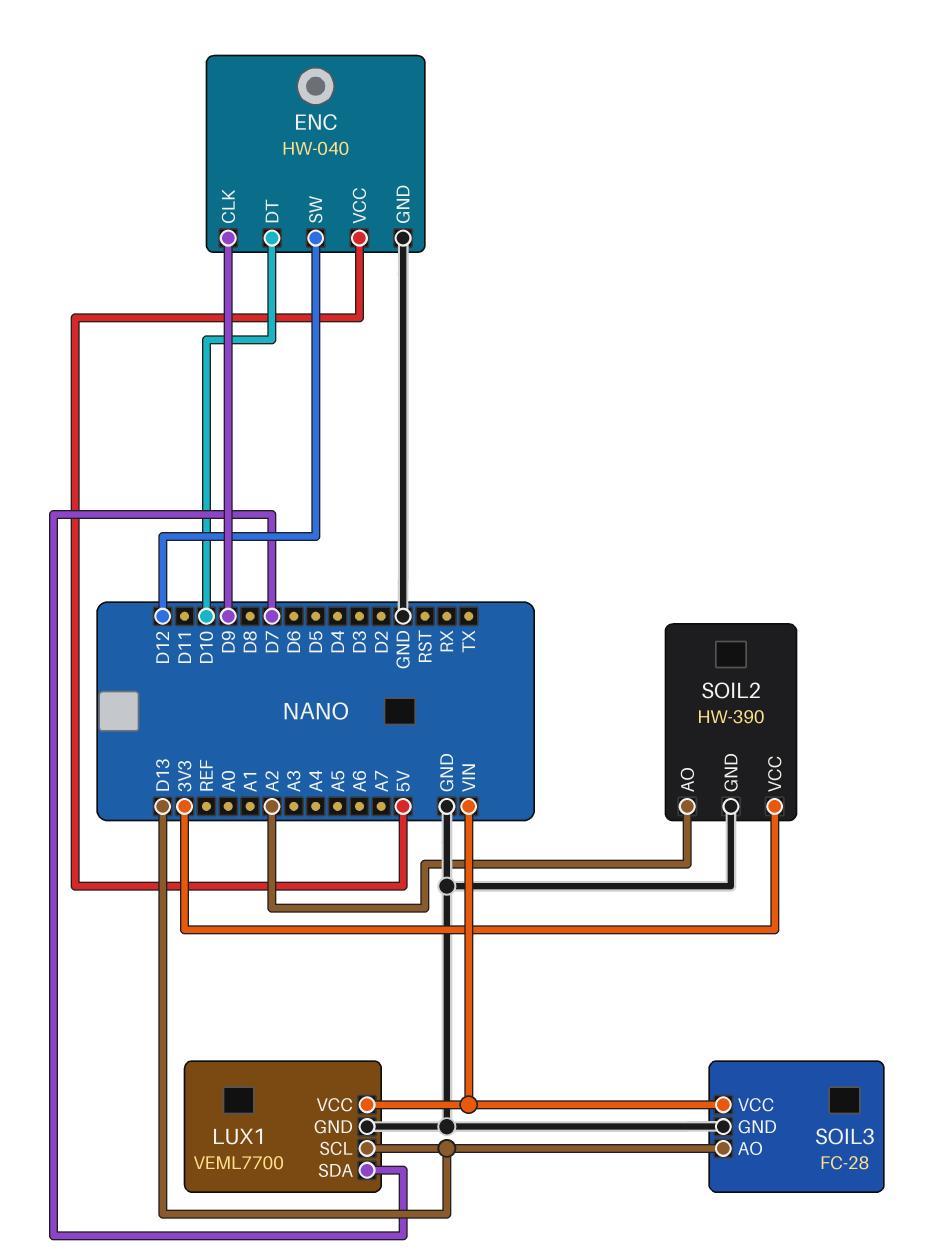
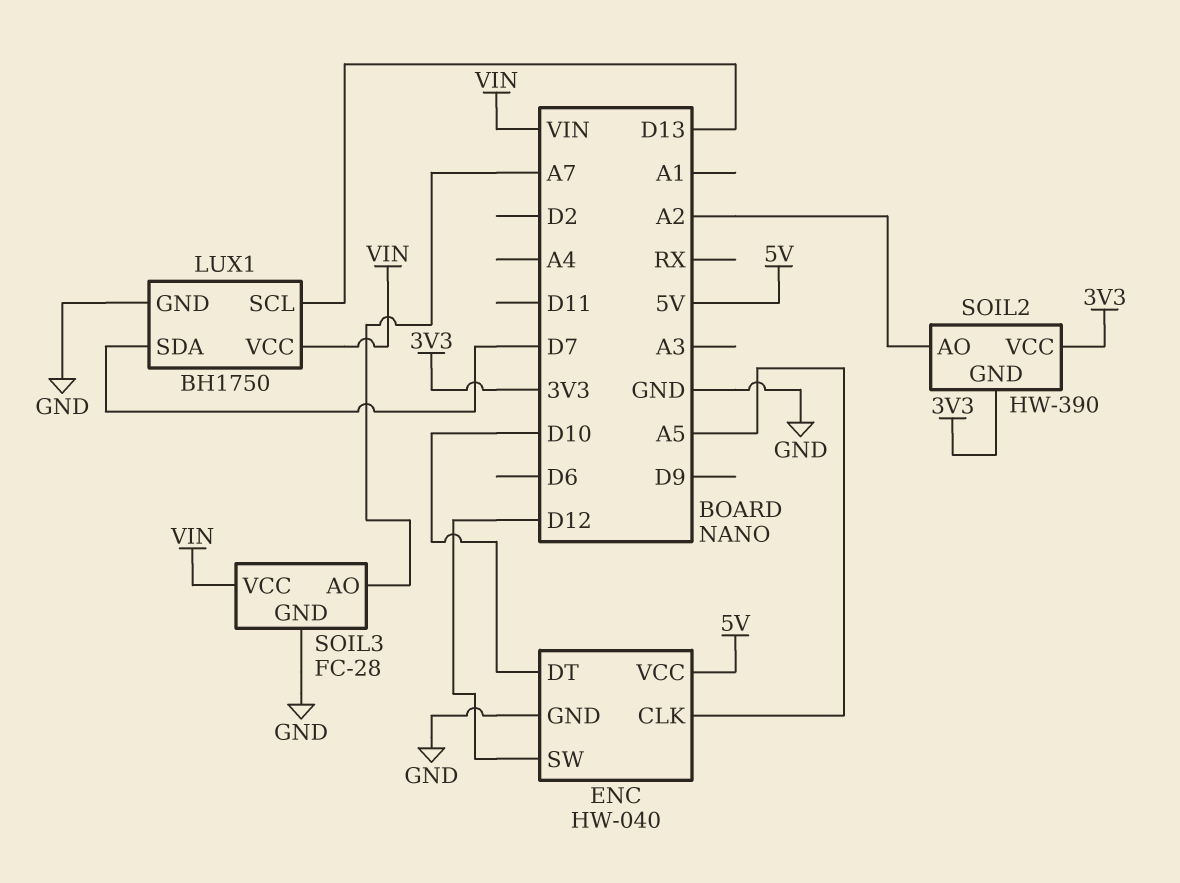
ENC pin CLK: D9 -> A5
LUX1: VEML7700 -> BH1750
SOIL2 pin GND: GND -> 3V3
SOIL3 pin AO: D13 -> A7

